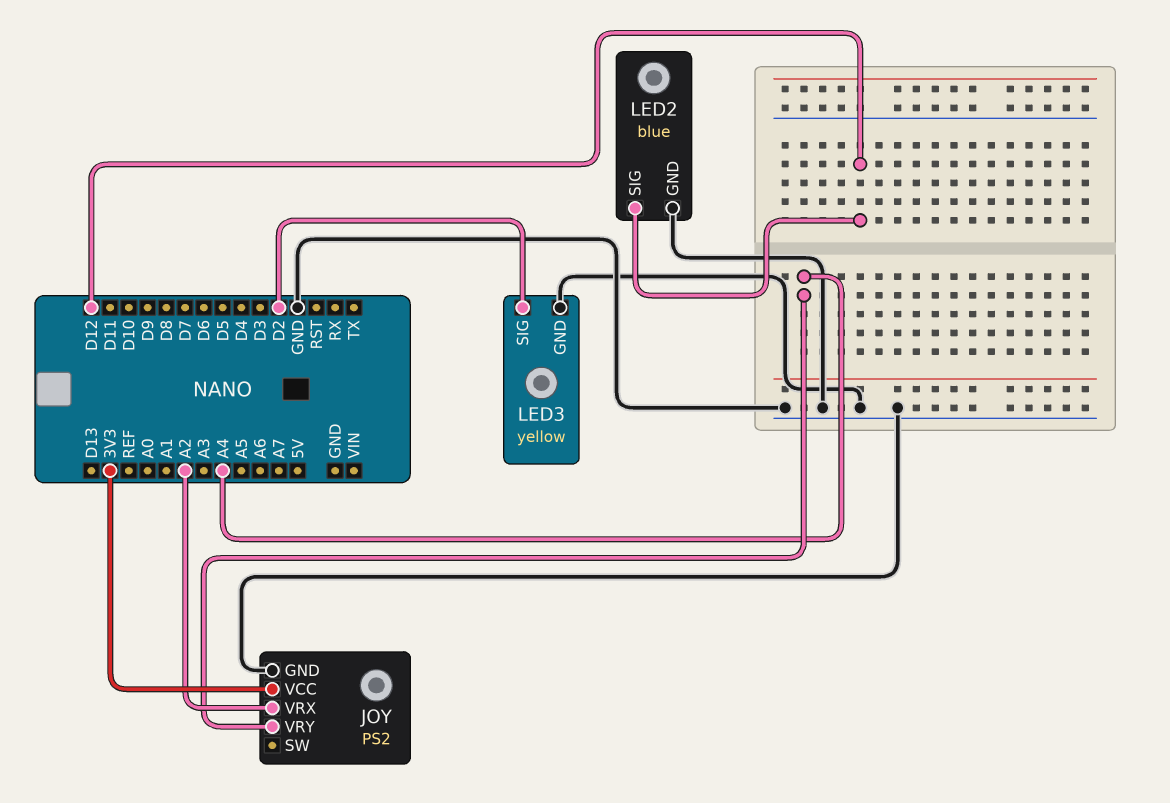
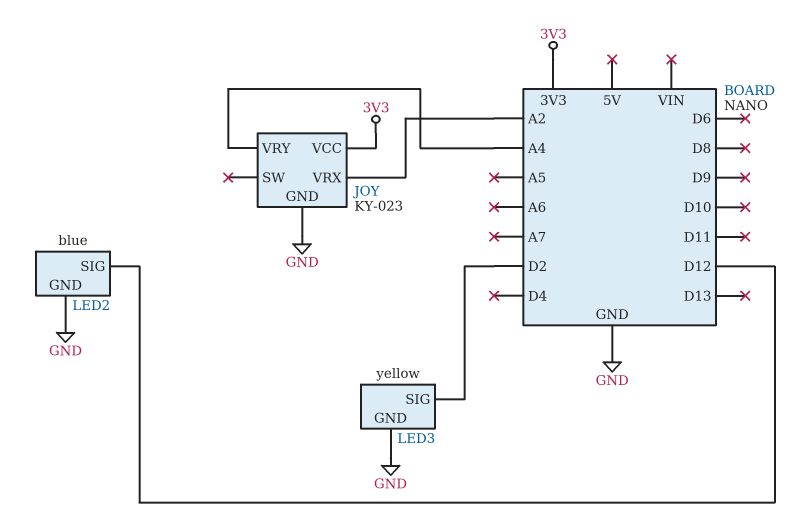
JOY: PS2 -> KY-023

